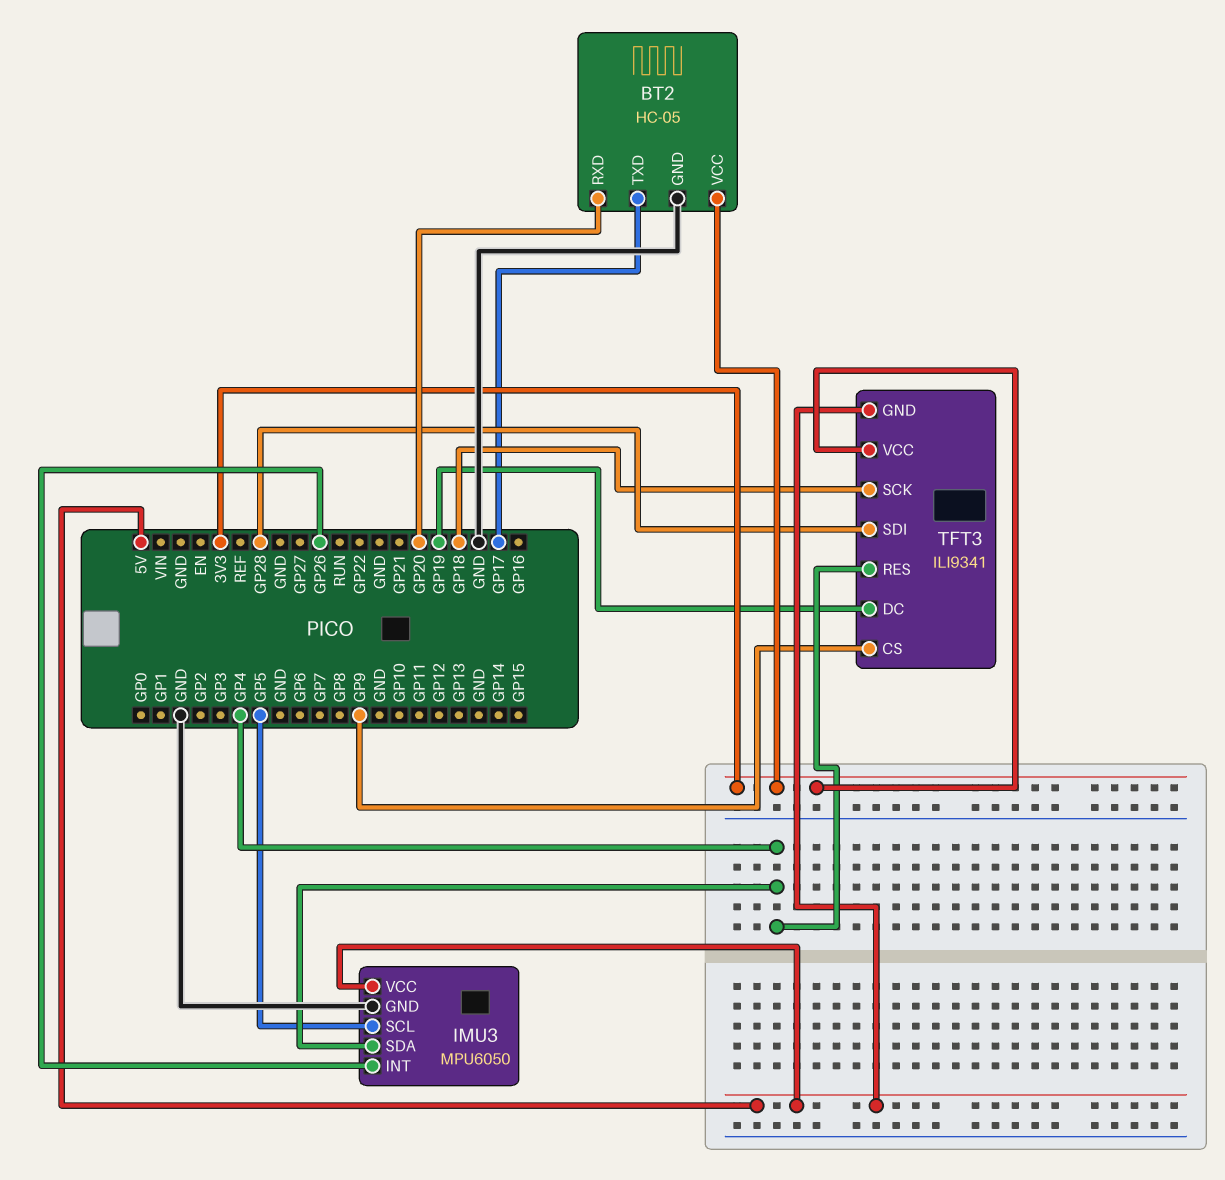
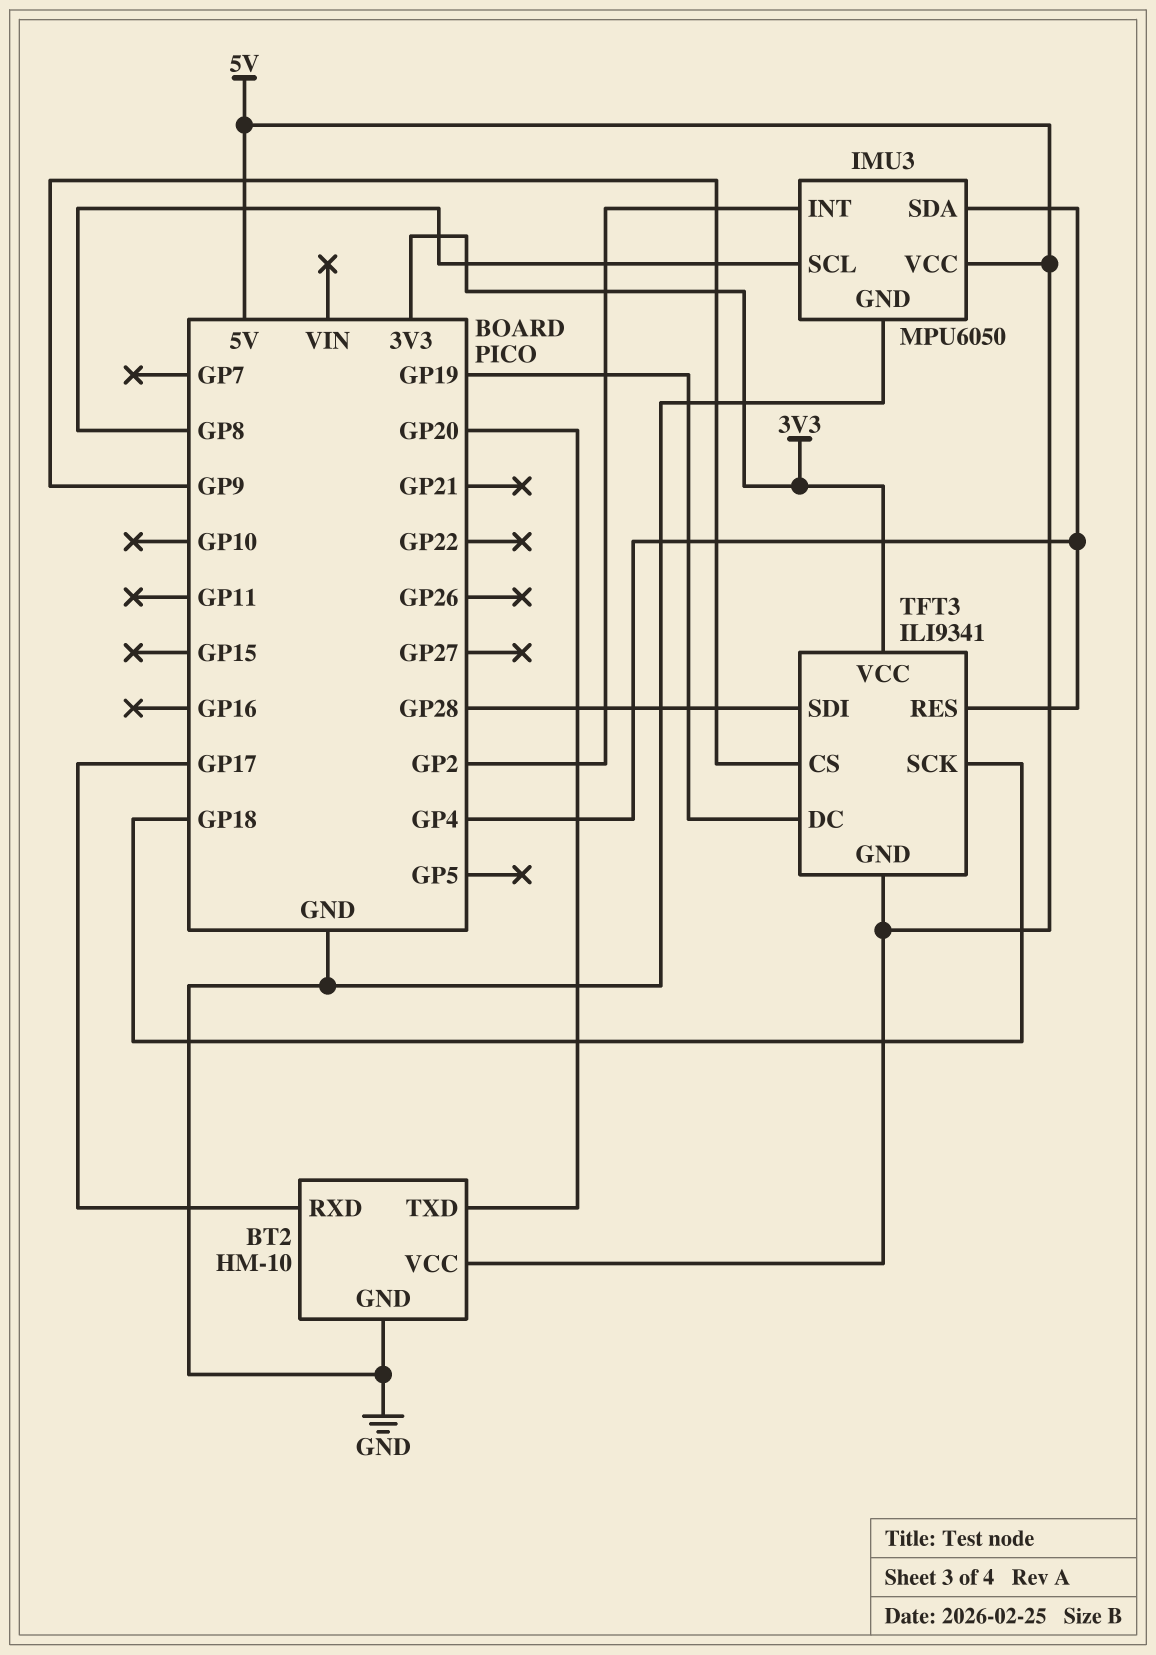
BT2: HC-05 -> HM-10
BT2 pin RXD: GP20 -> GP17
BT2 pin TXD: GP17 -> GP20
BT2 pin VCC: 3V3 -> 5V
IMU3 pin INT: GP26 -> GP2
IMU3 pin SCL: GP5 -> GP8

